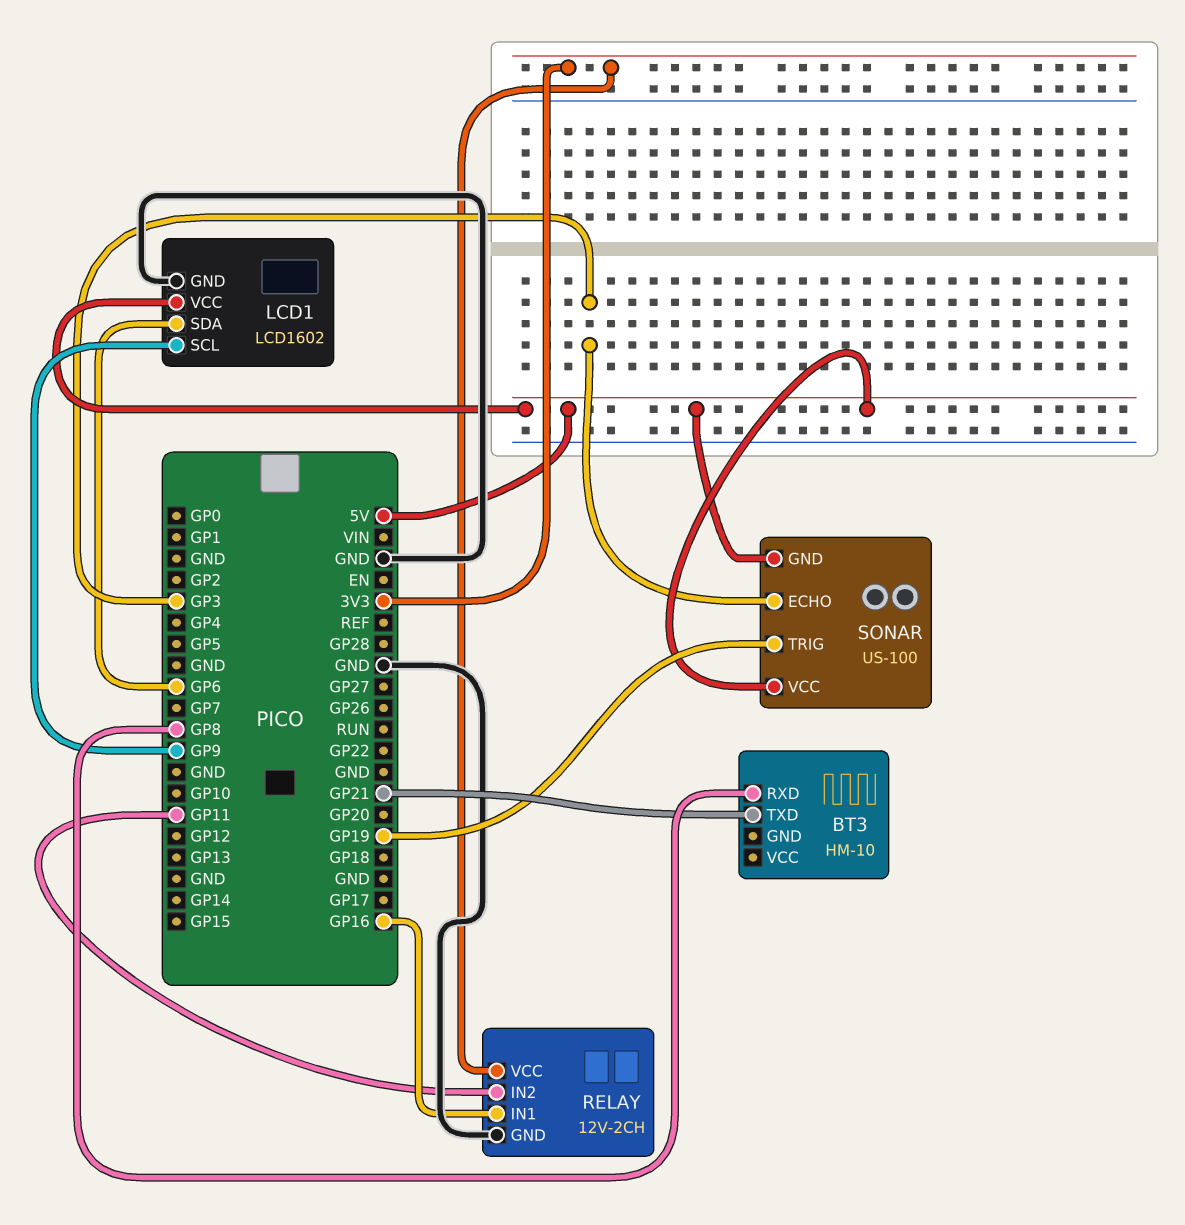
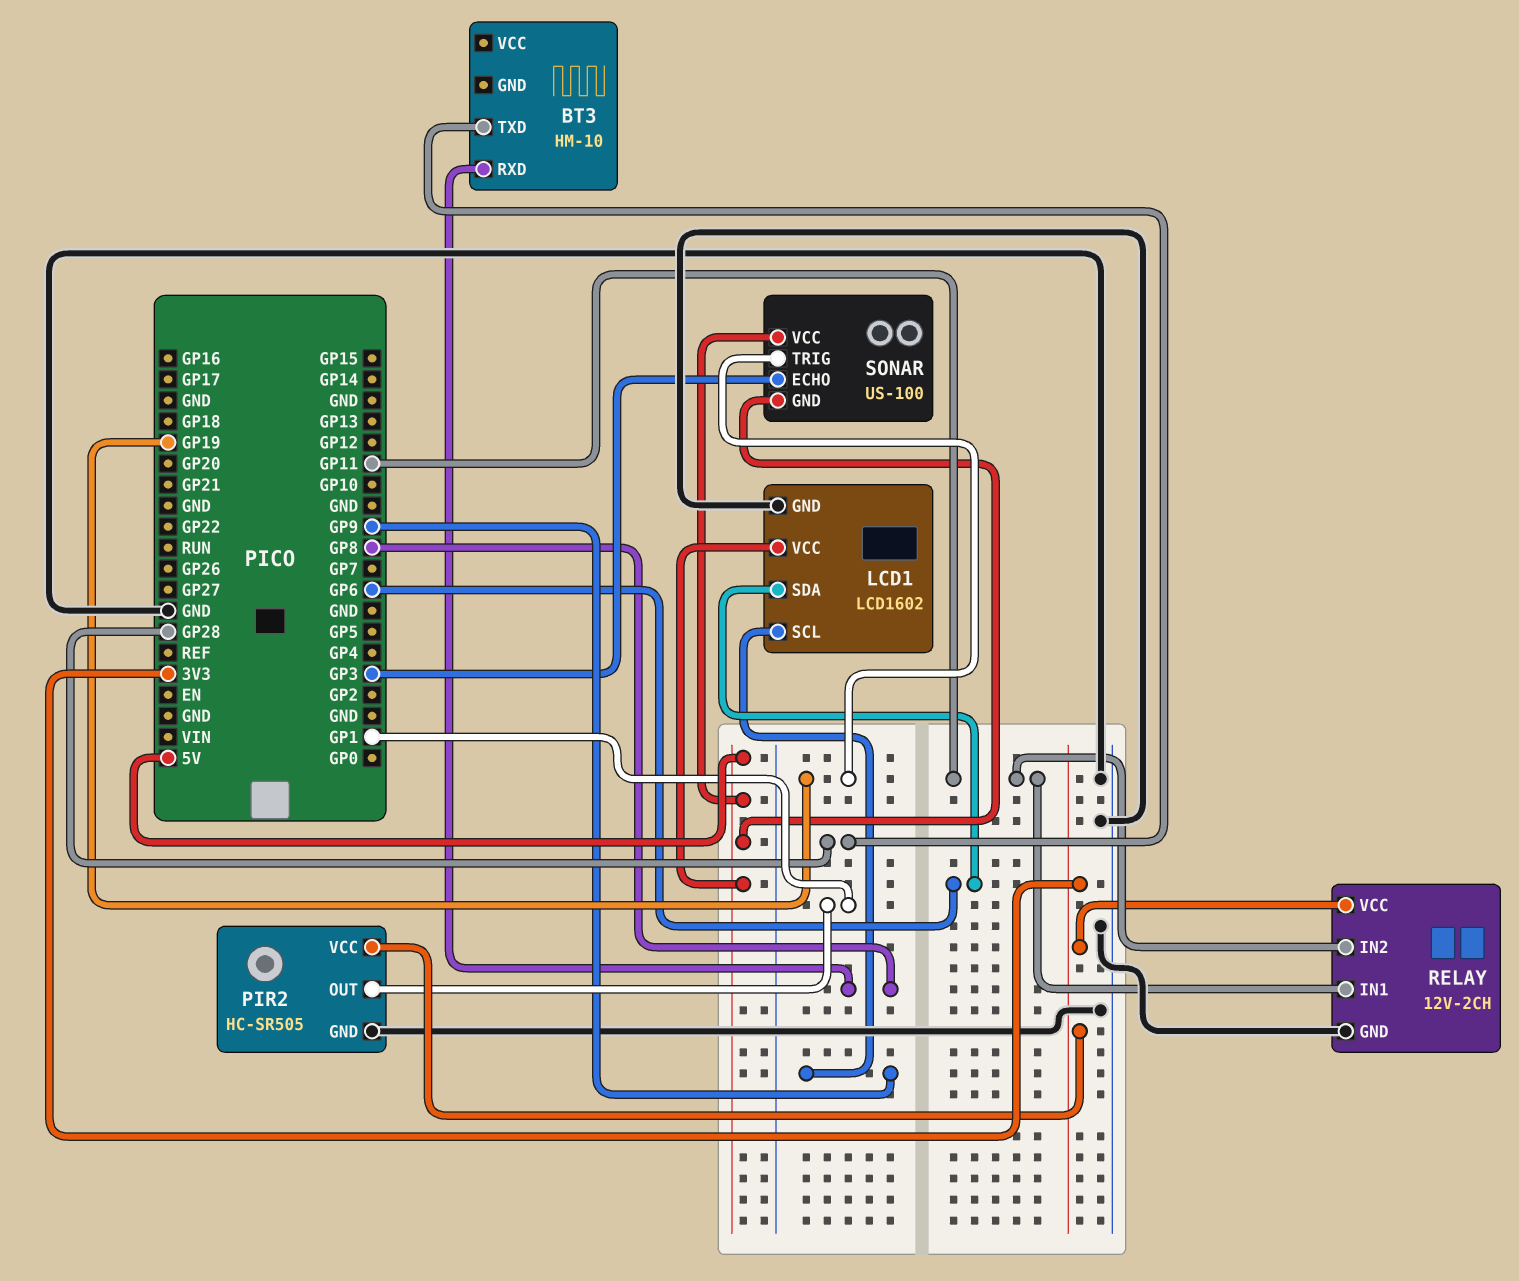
BT3 pin TXD: GP21 -> GP28
PIR2: none -> HC-SR505
PIR2 pin GND: none -> GND
PIR2 pin OUT: none -> GP1
PIR2 pin VCC: none -> 3V3
RELAY pin IN1: GP16 -> GP11

